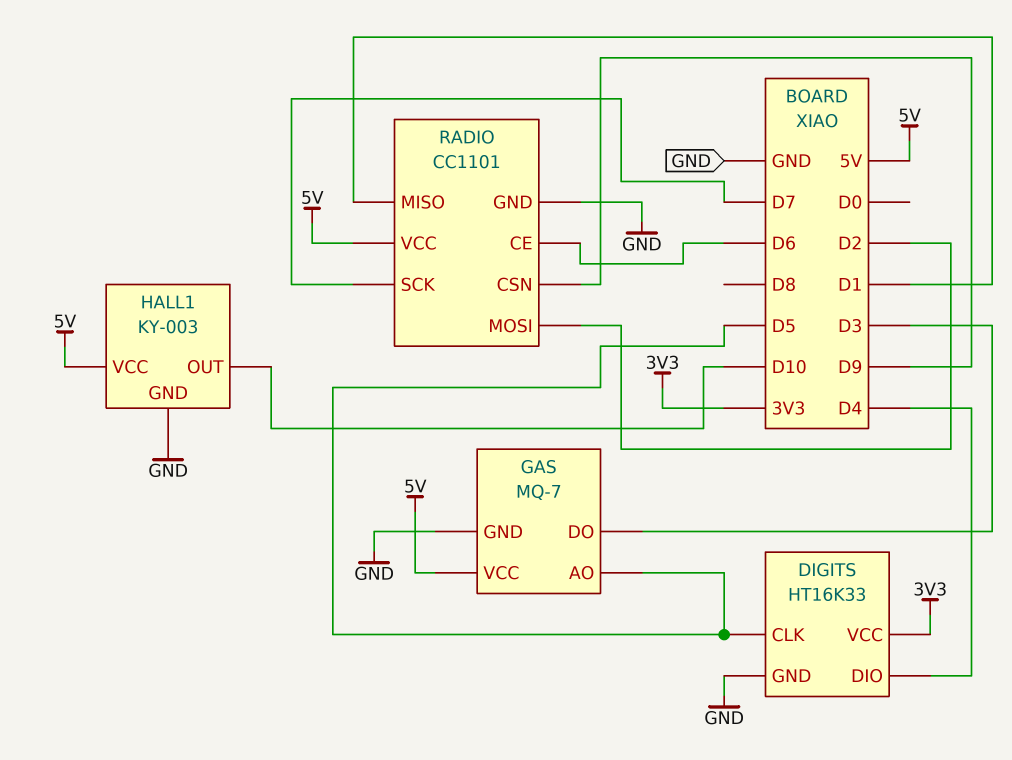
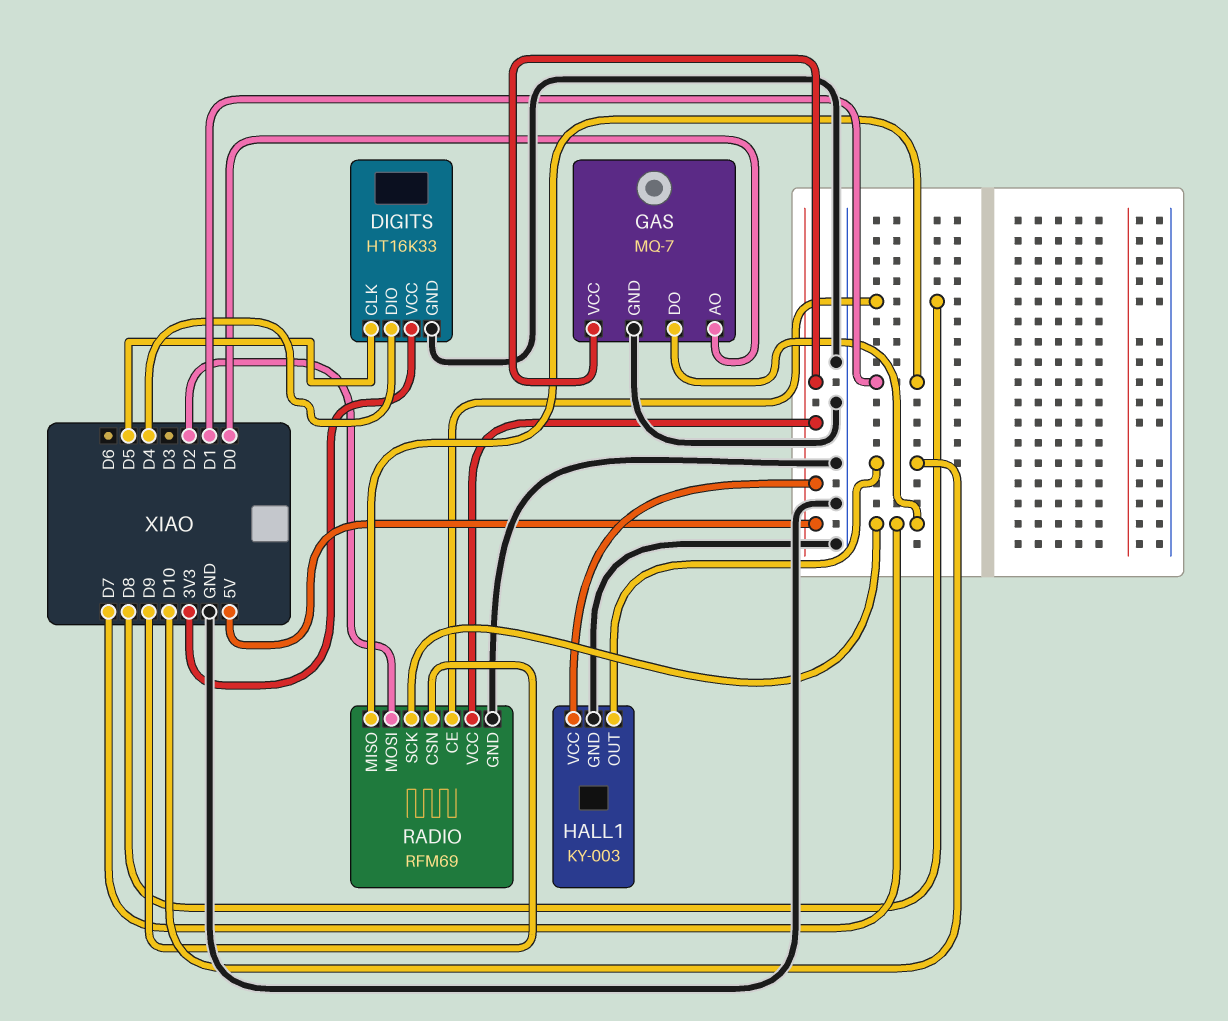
GAS pin AO: D5 -> D0
GAS pin DO: D3 -> D7
RADIO: CC1101 -> RFM69
RADIO pin CE: D6 -> D8

